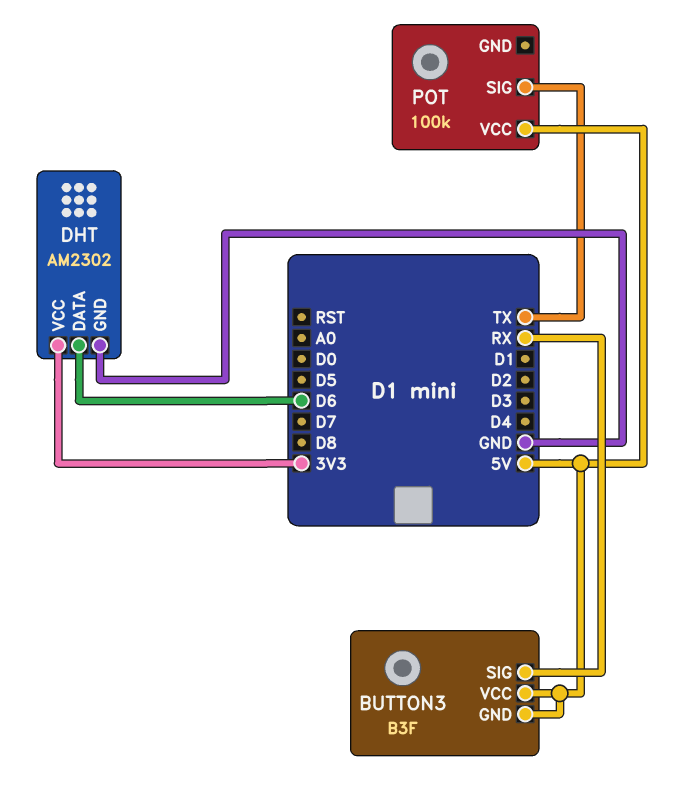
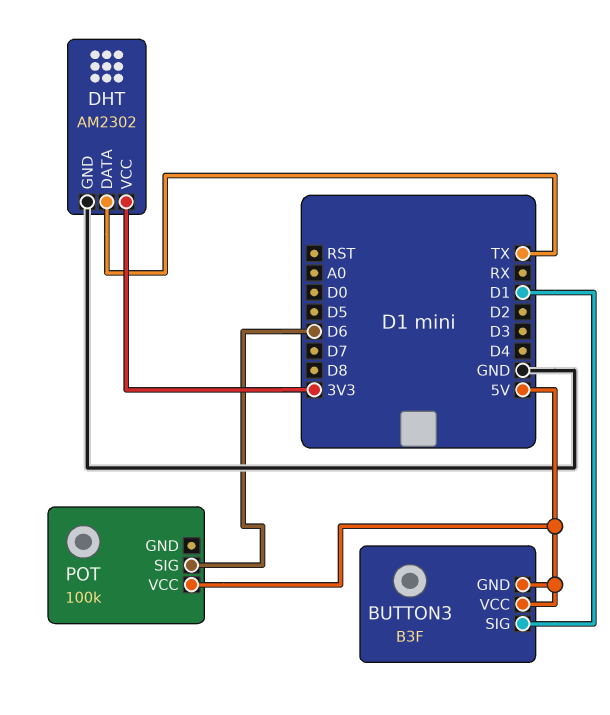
BUTTON3 pin SIG: RX -> D1
DHT pin DATA: D6 -> TX
POT pin SIG: TX -> D6

